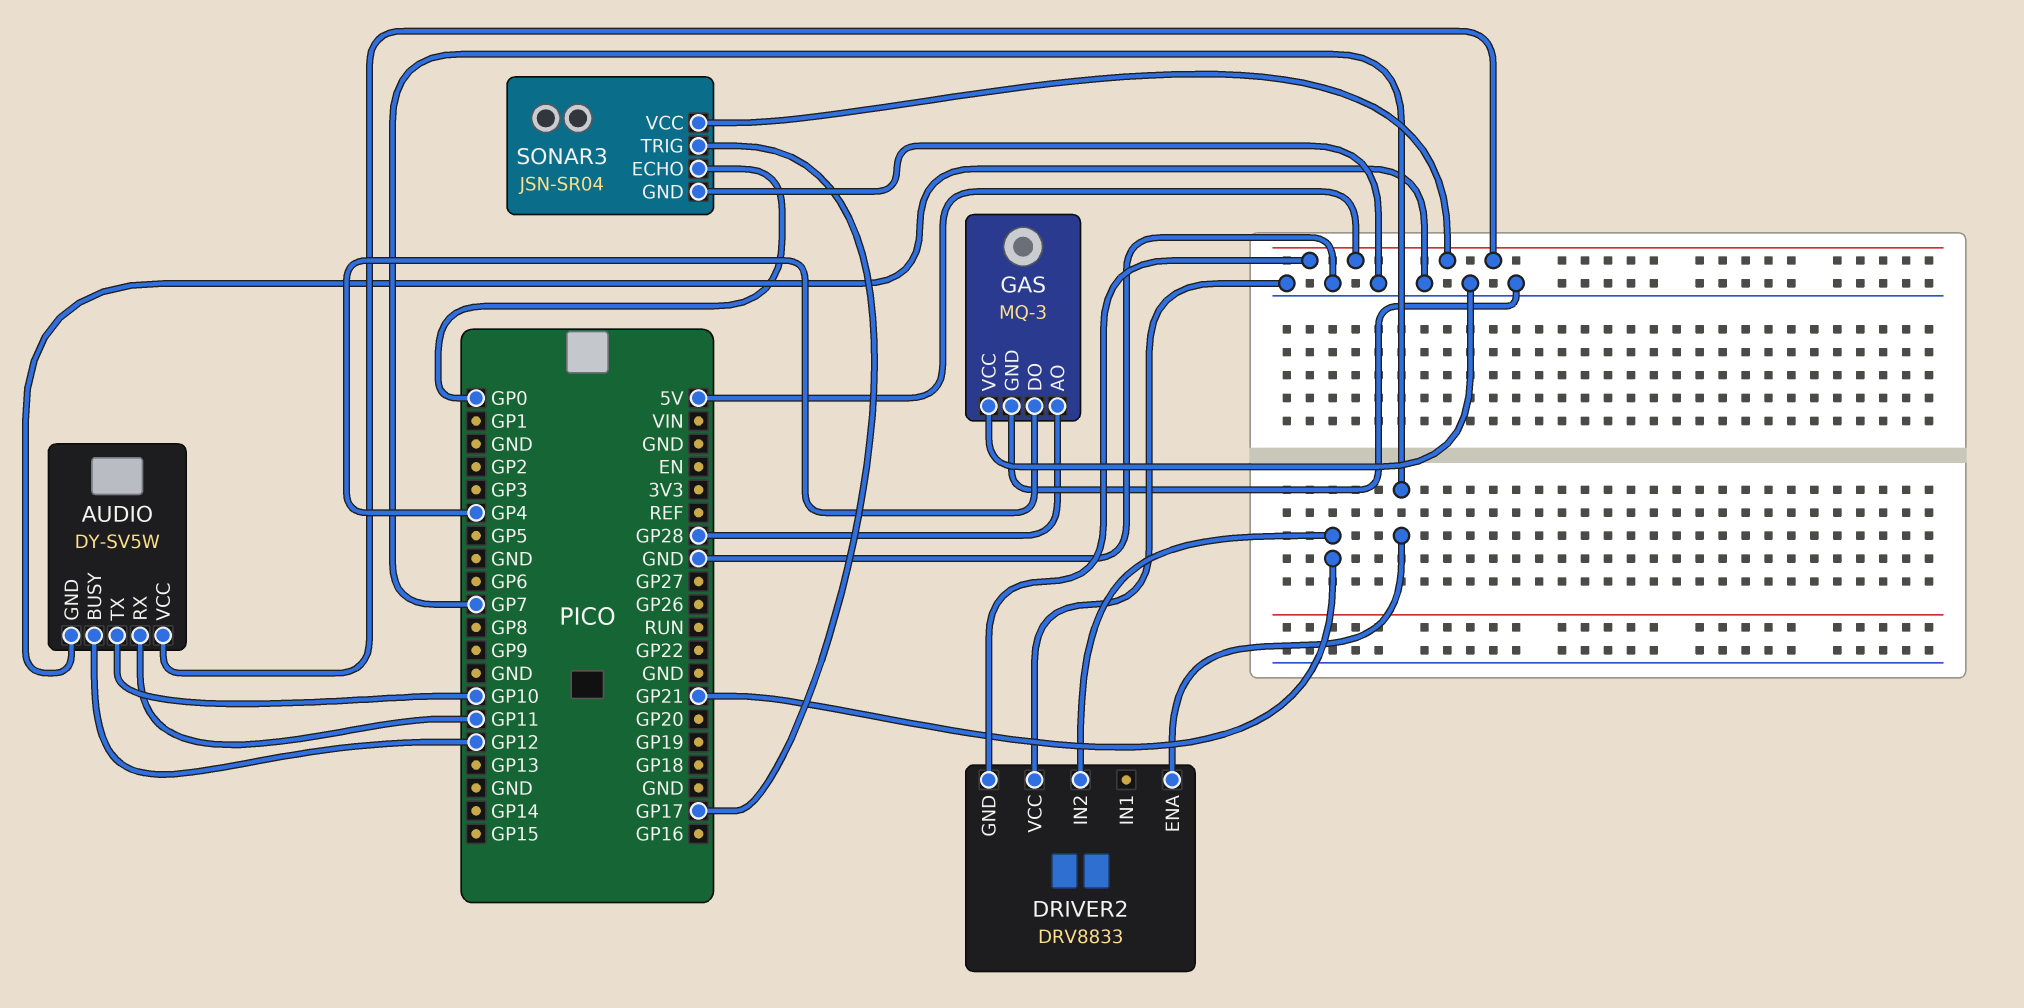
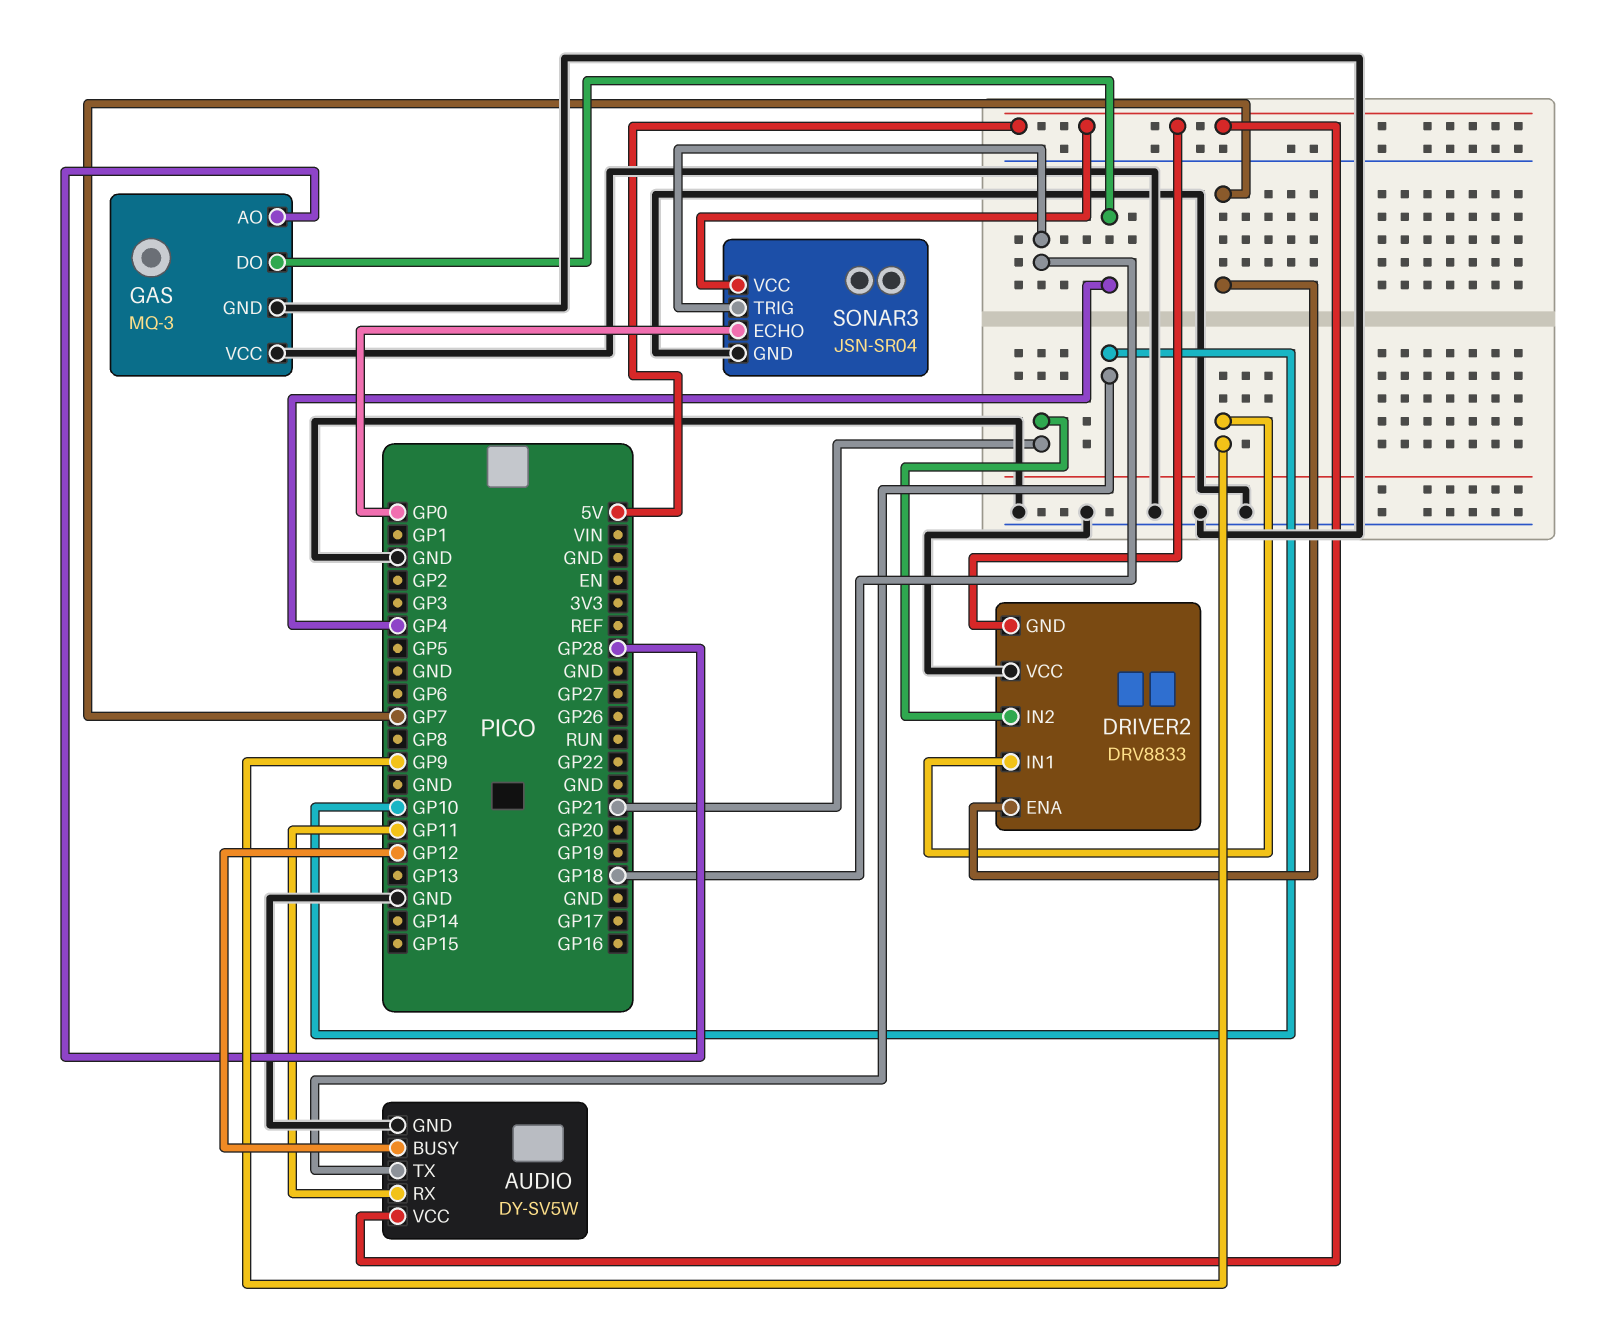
DRIVER2 pin IN1: none -> GP9
SONAR3 pin TRIG: GP17 -> GP18

